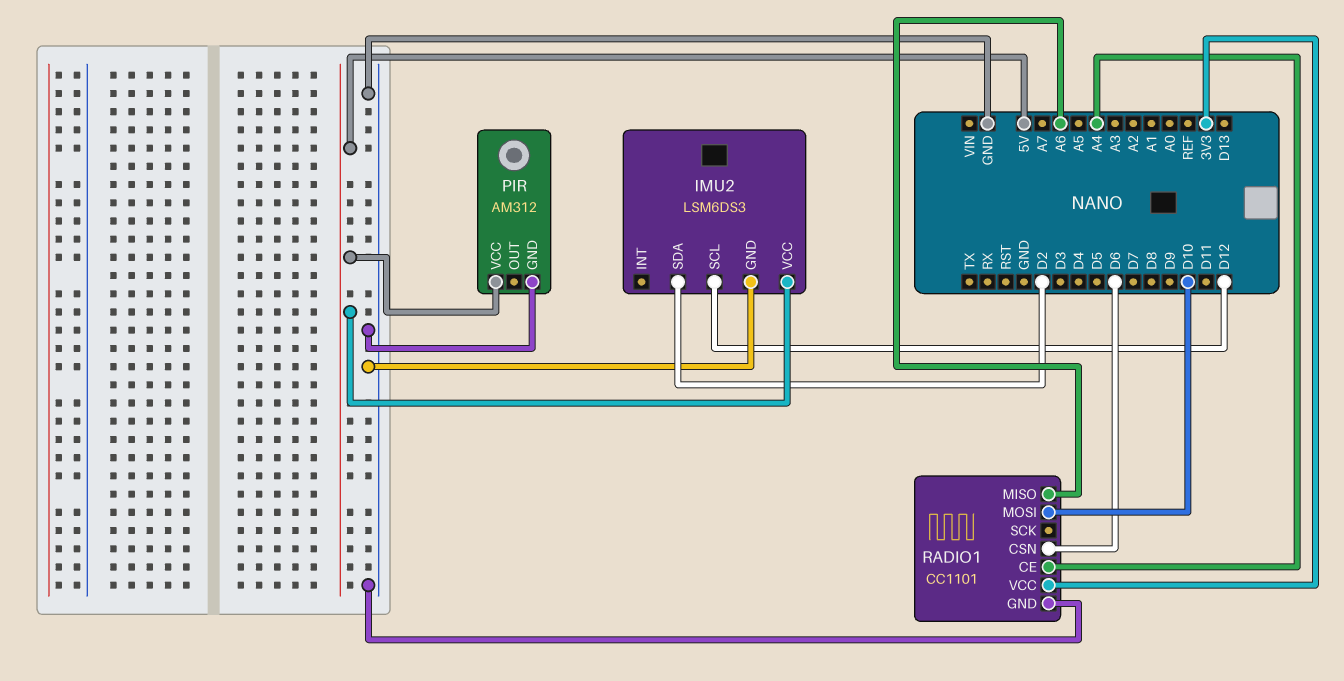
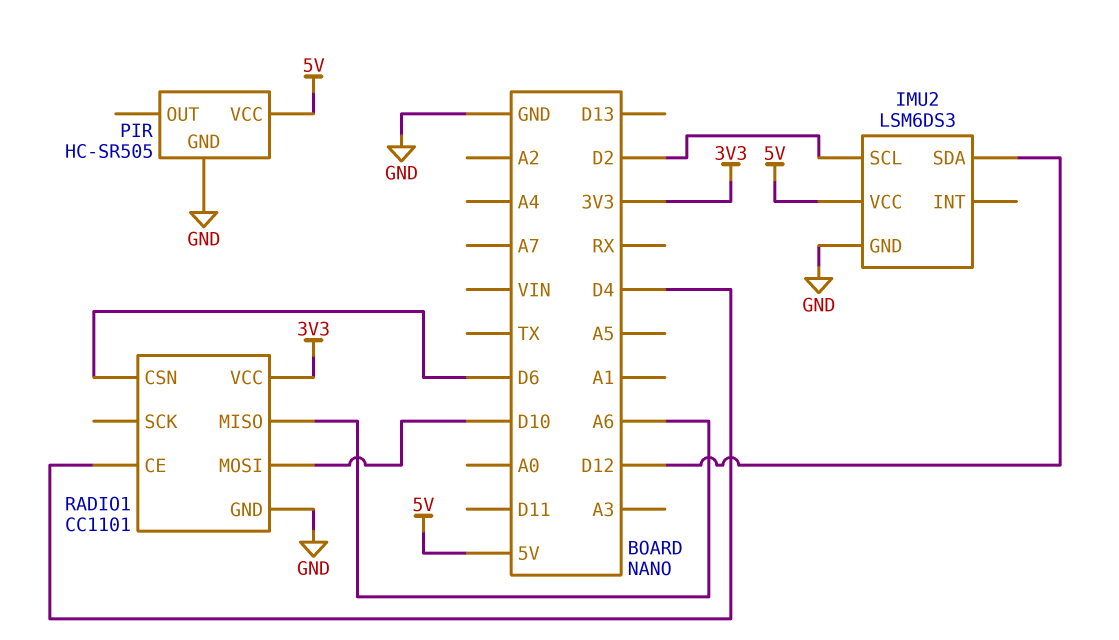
IMU2 pin SCL: D12 -> D2
IMU2 pin SDA: D2 -> D12
PIR: AM312 -> HC-SR505
RADIO1 pin CE: A4 -> D4

